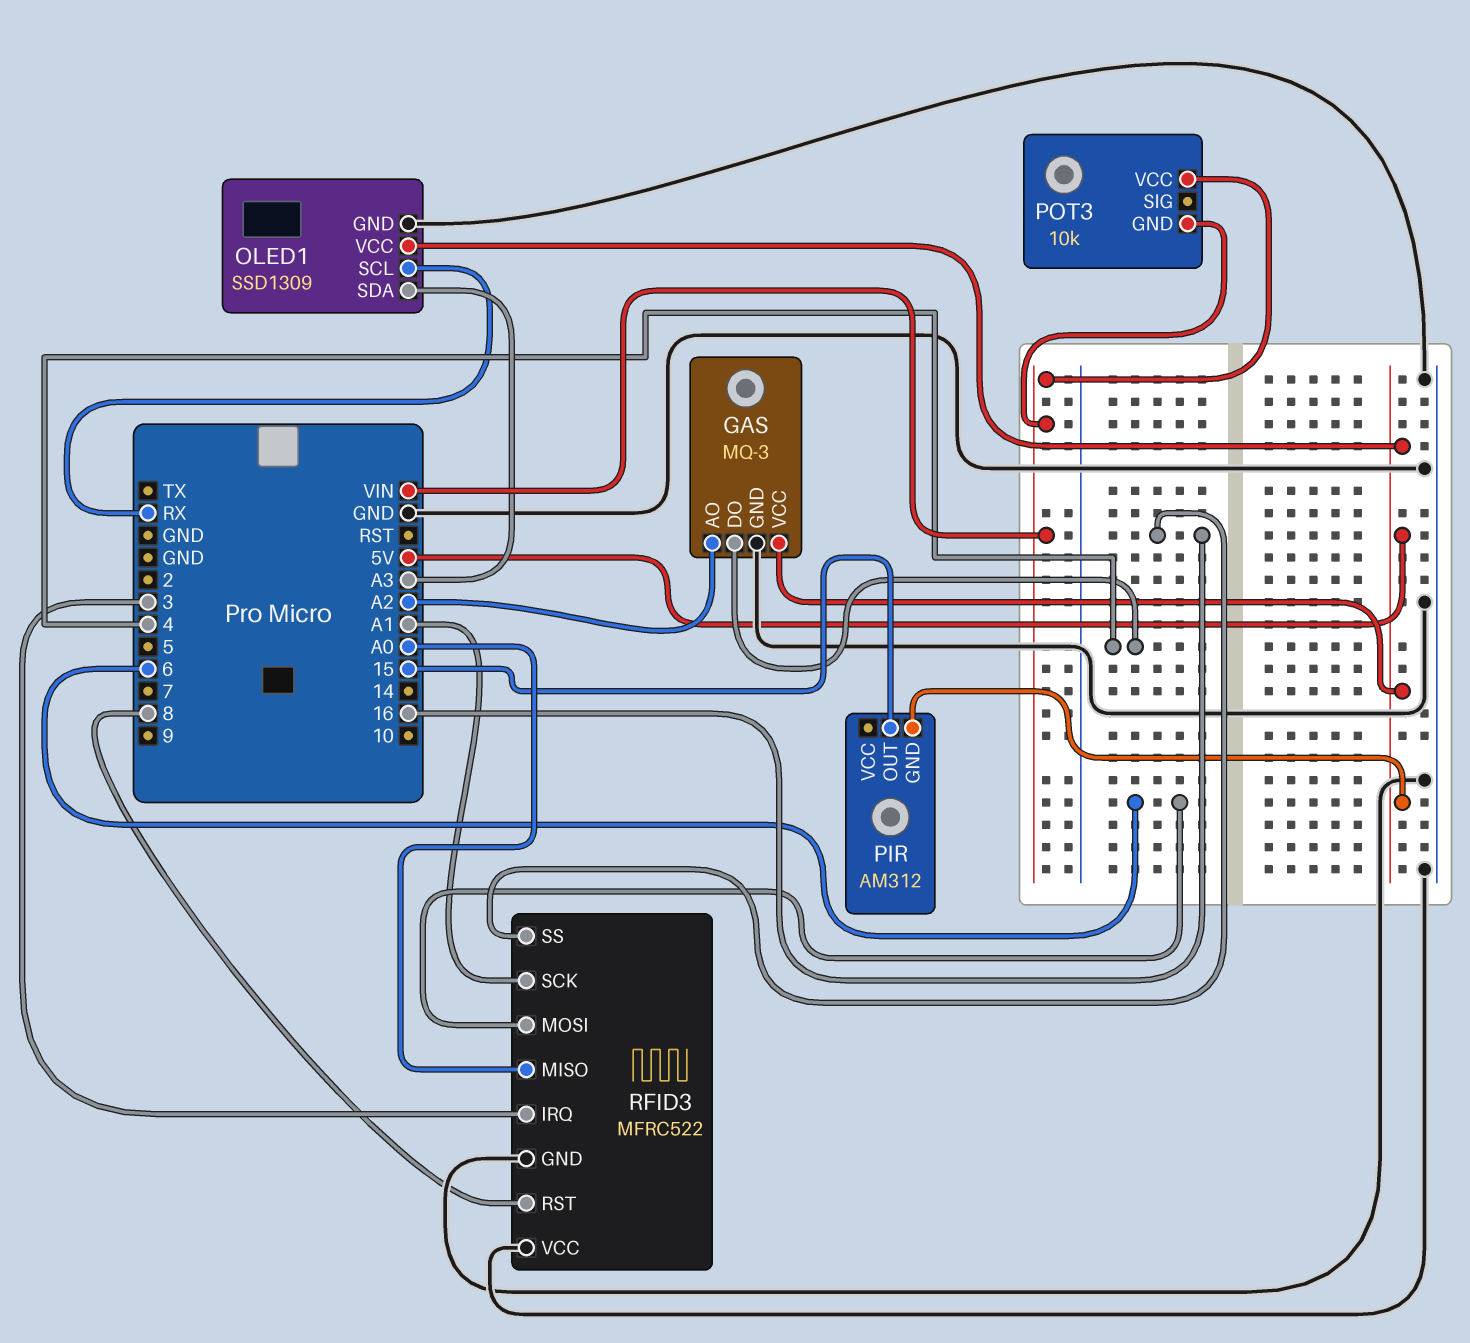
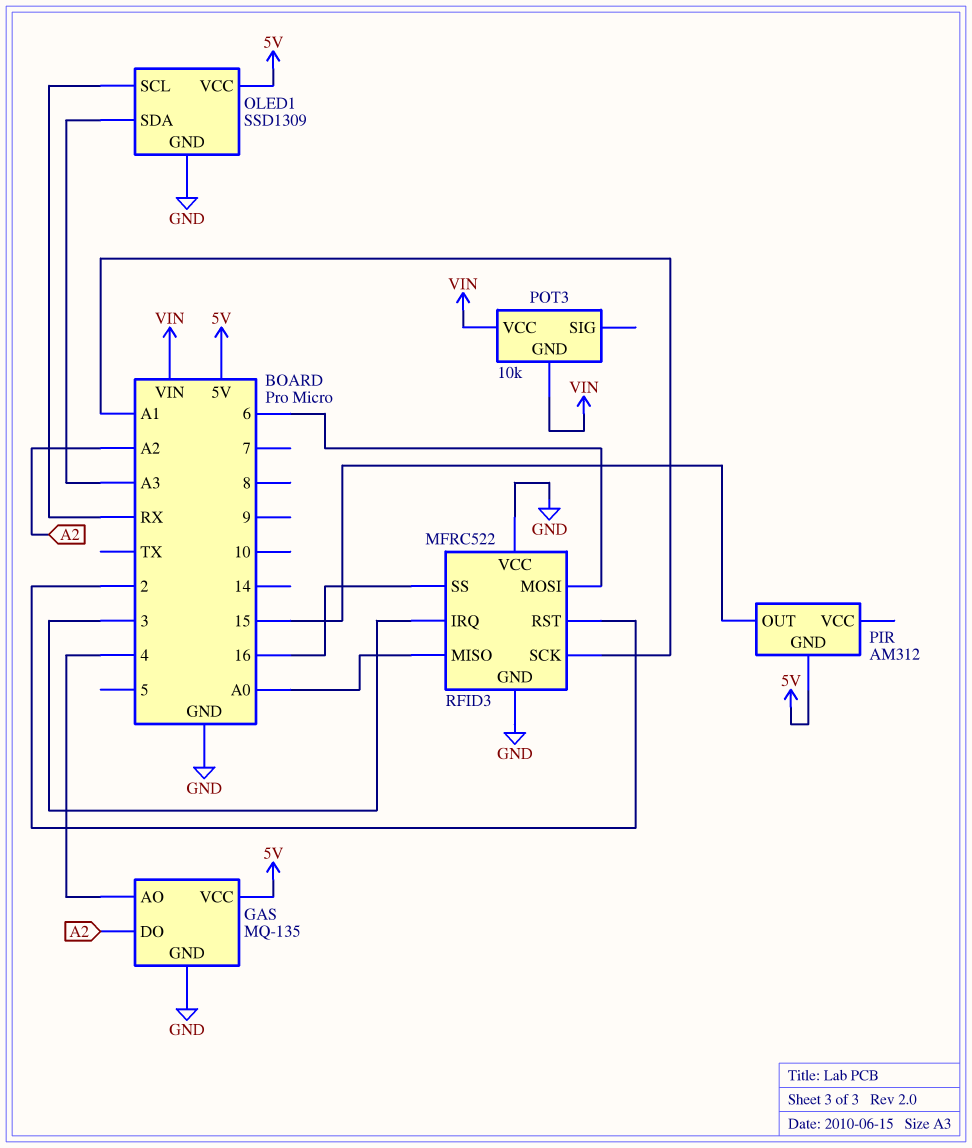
GAS: MQ-3 -> MQ-135
GAS pin AO: A2 -> 4
GAS pin DO: 4 -> A2
RFID3 pin RST: 8 -> 2

